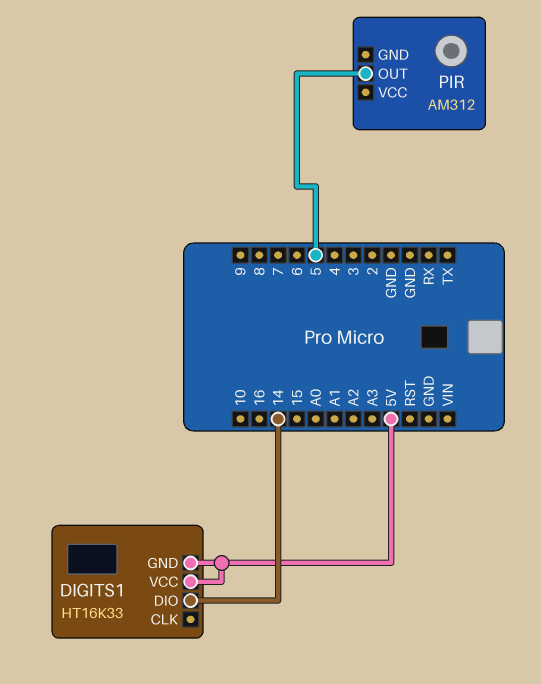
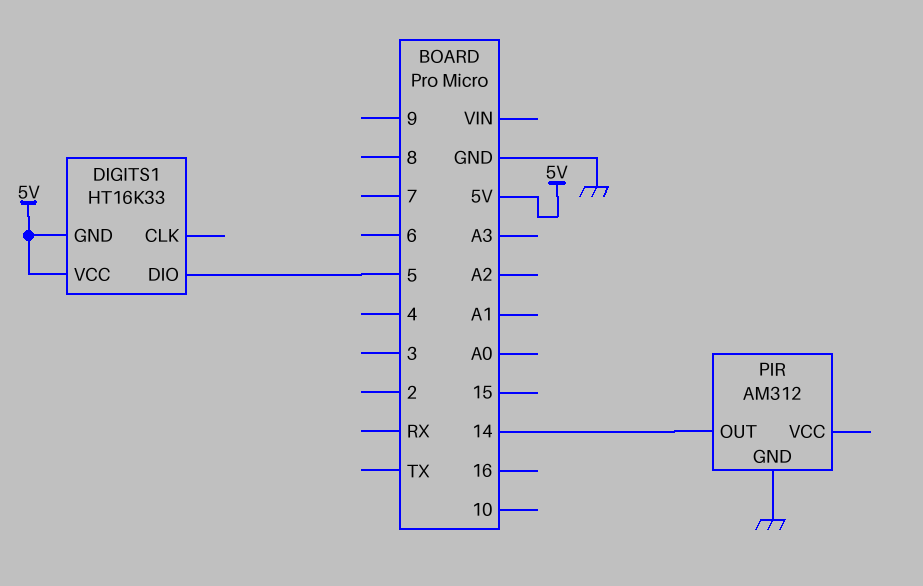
DIGITS1 pin DIO: 14 -> 5
PIR pin GND: none -> GND
PIR pin OUT: 5 -> 14

